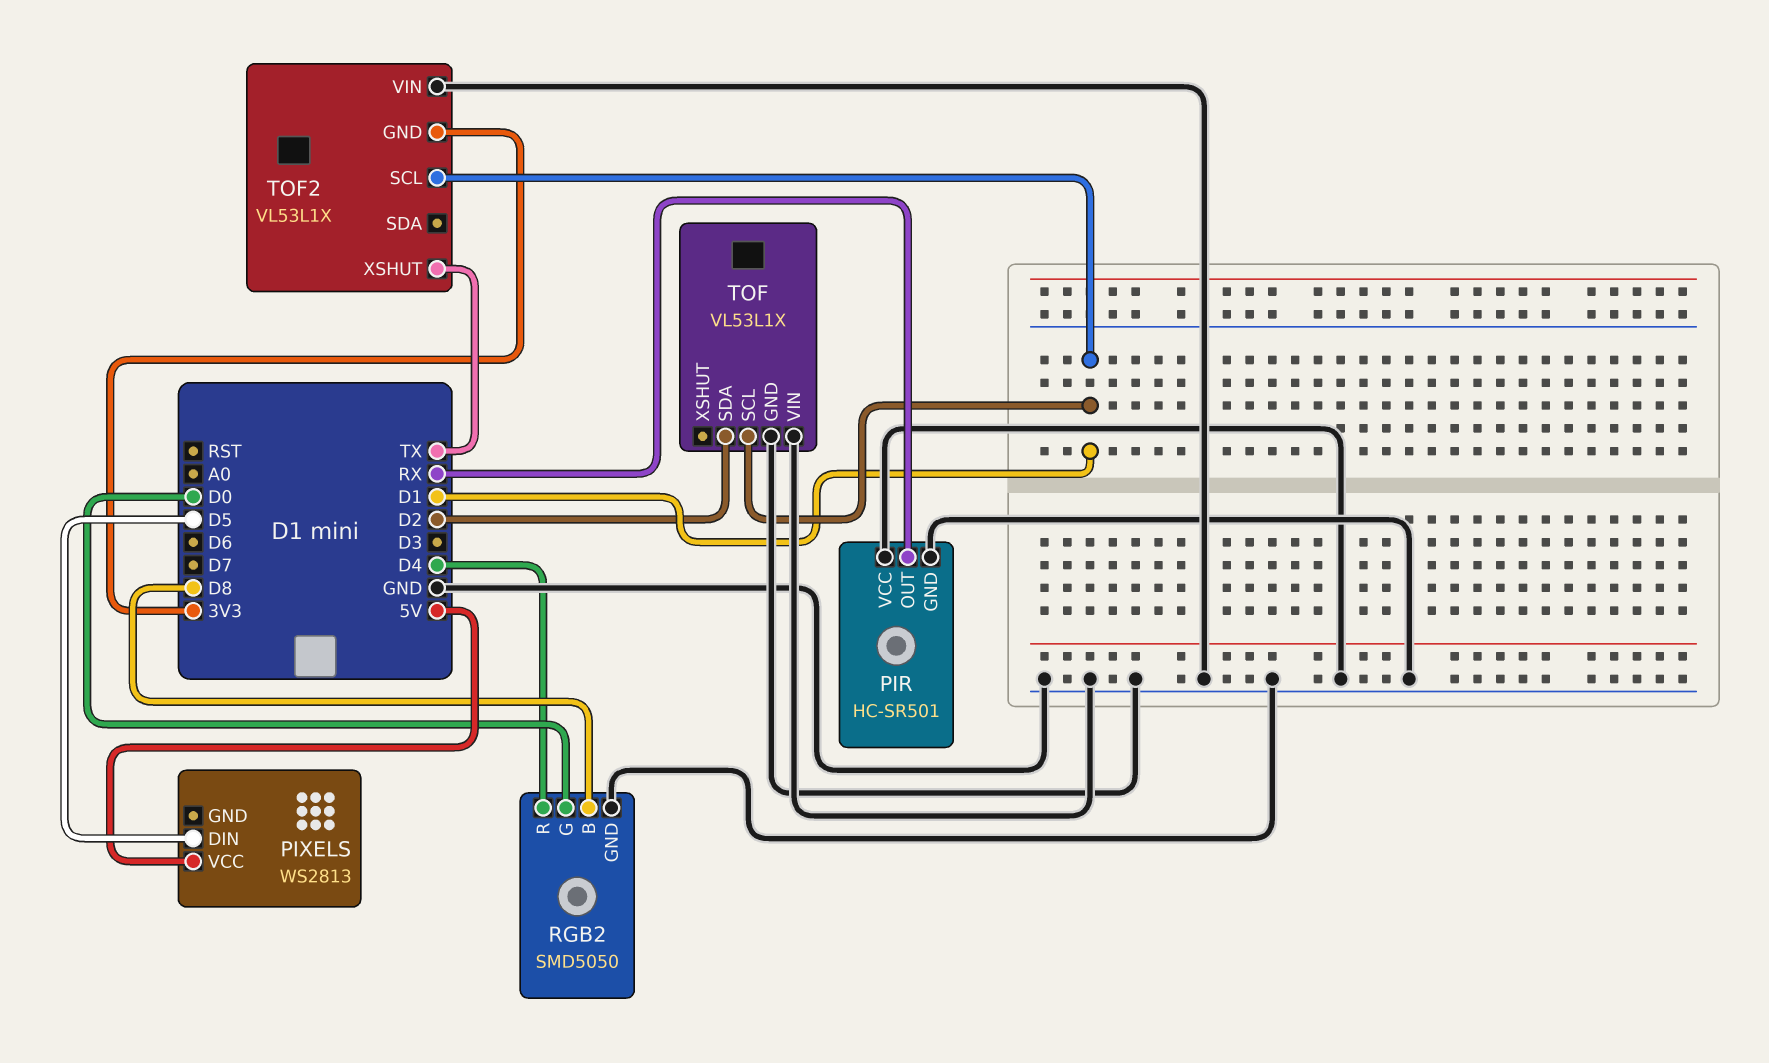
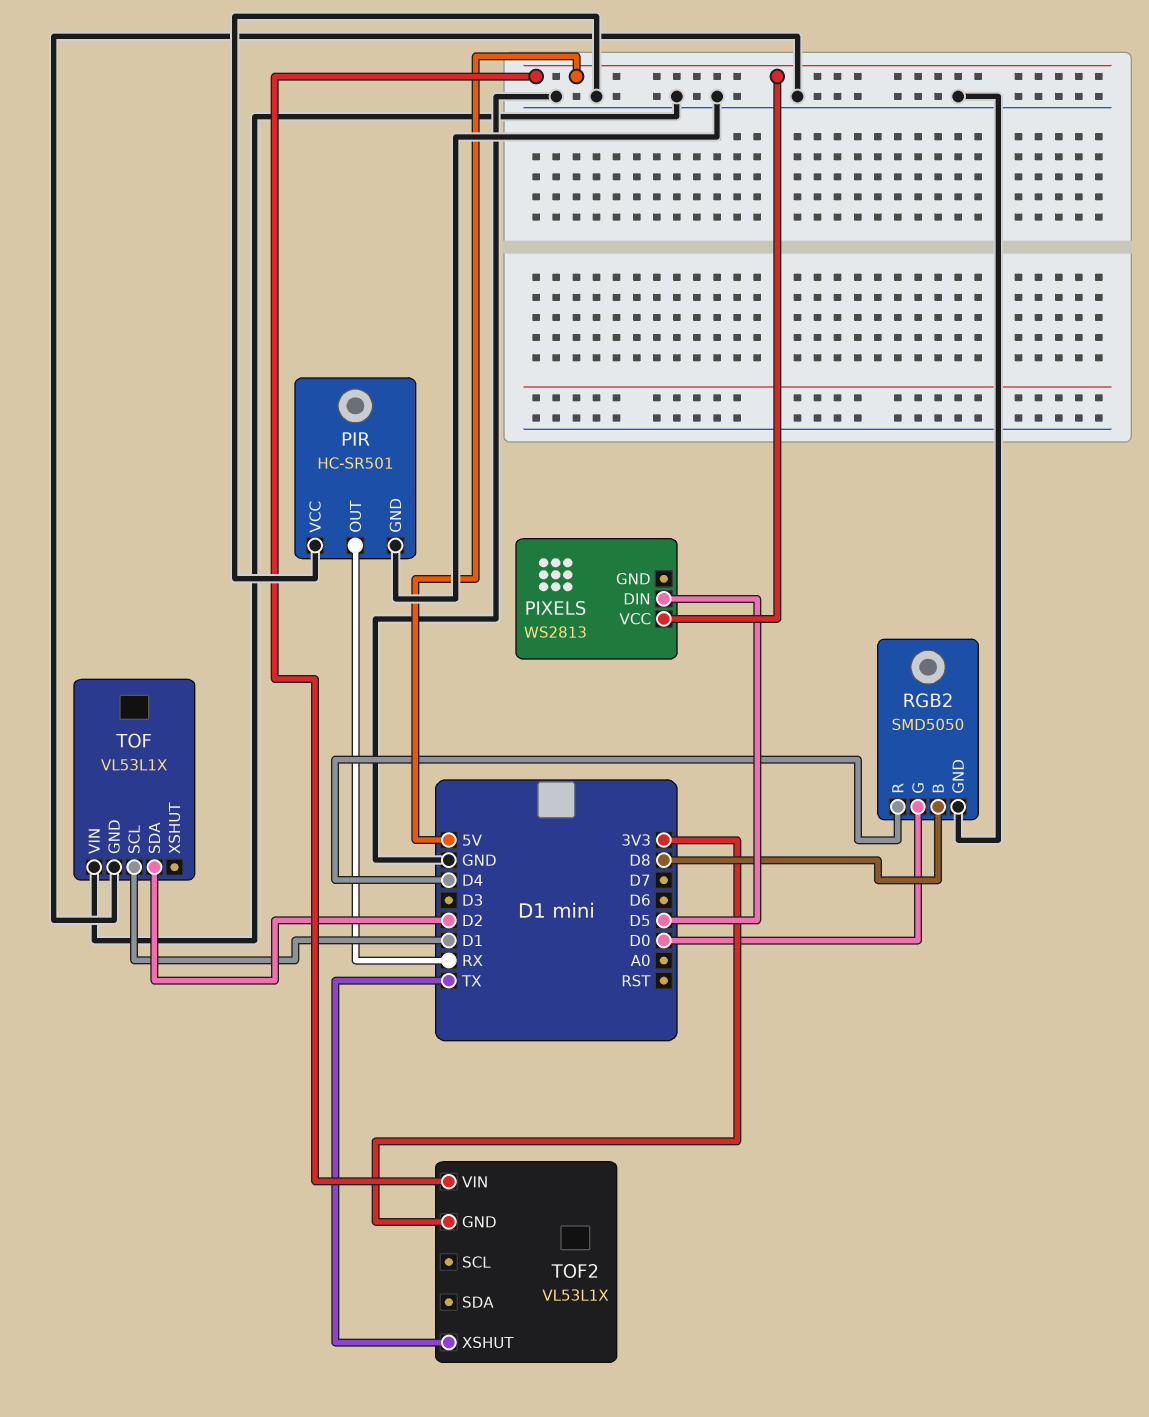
TOF2 pin SCL: D1 -> none
TOF2 pin VIN: GND -> 5V

